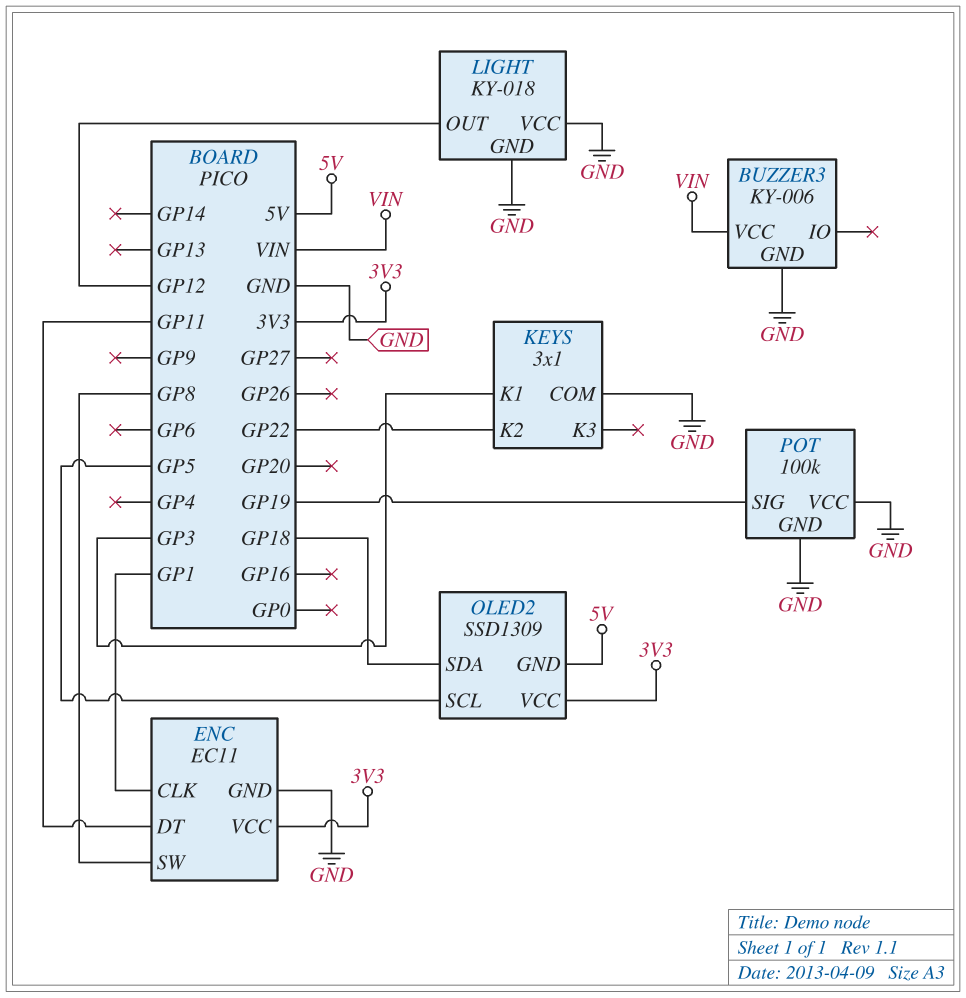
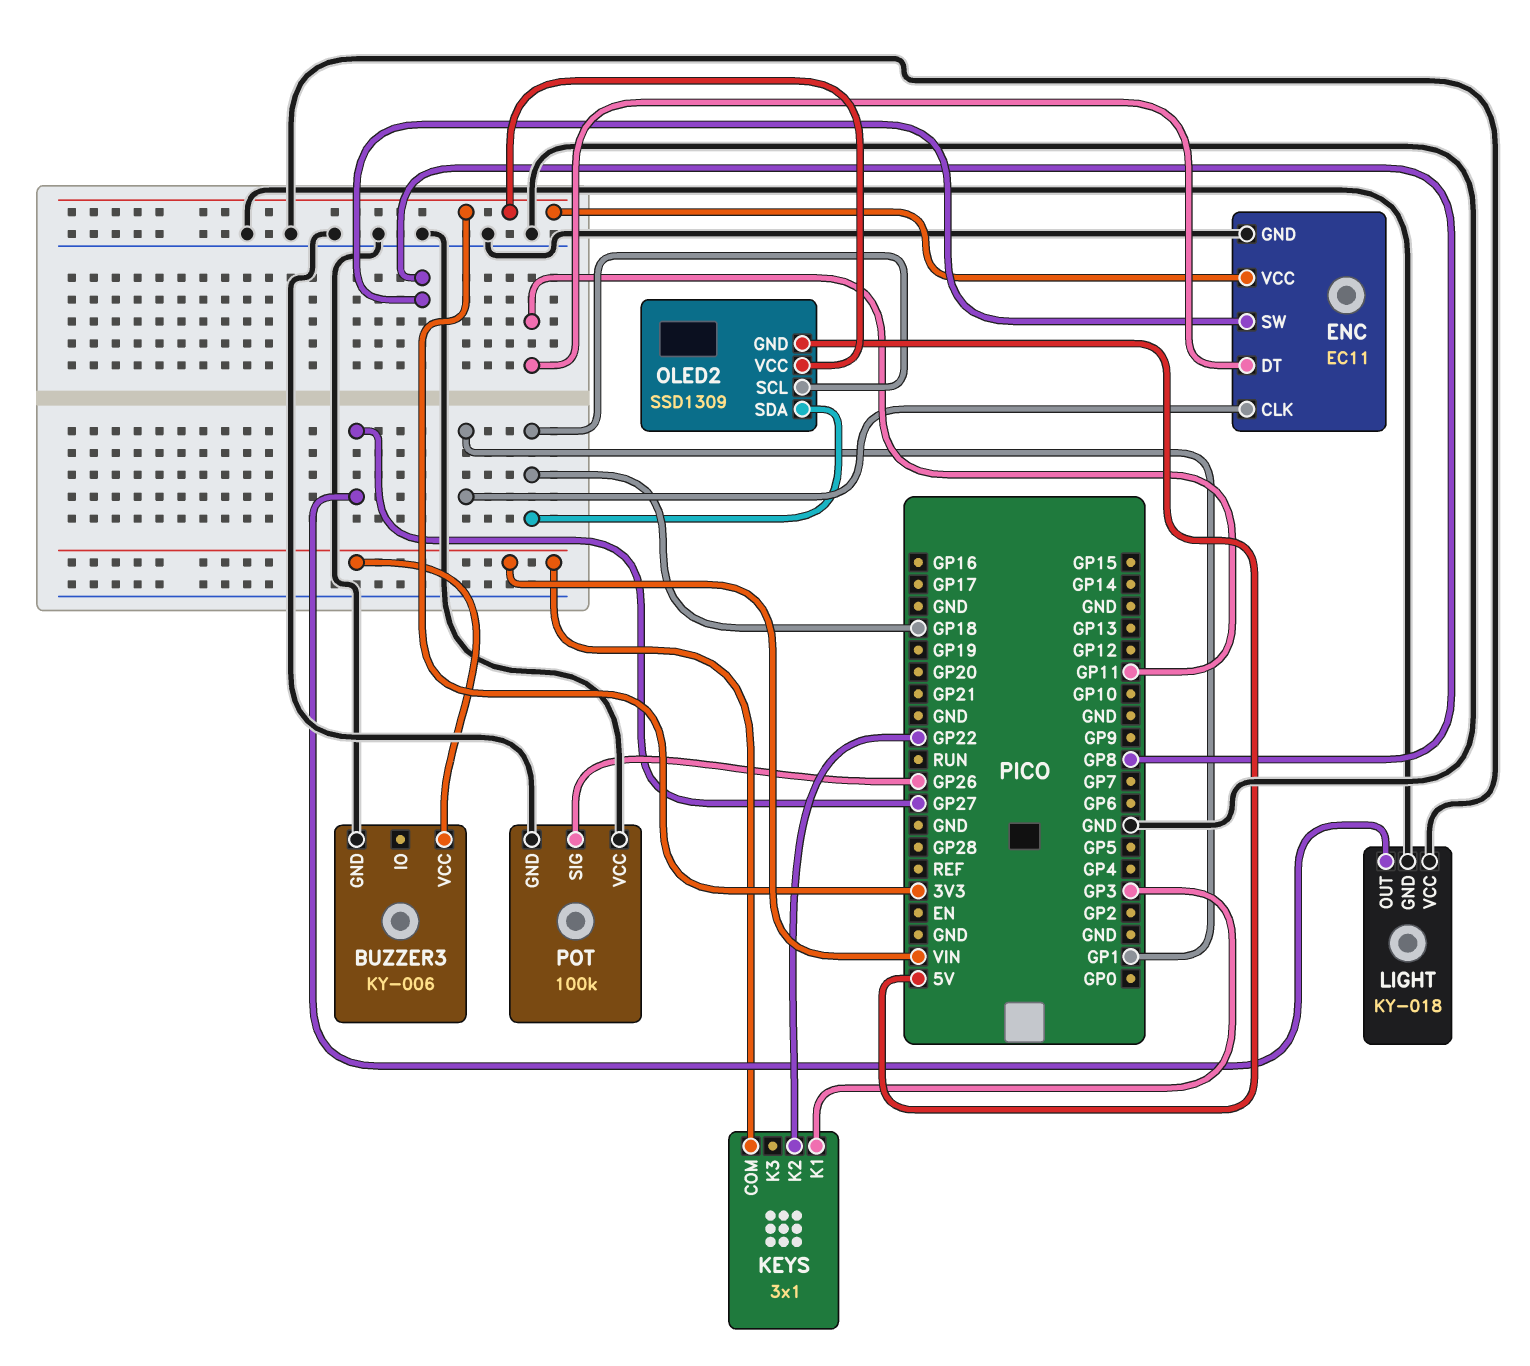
KEYS pin COM: GND -> VIN
LIGHT pin OUT: GP12 -> GP27
OLED2 pin SCL: GP5 -> GP18
POT pin SIG: GP19 -> GP26

